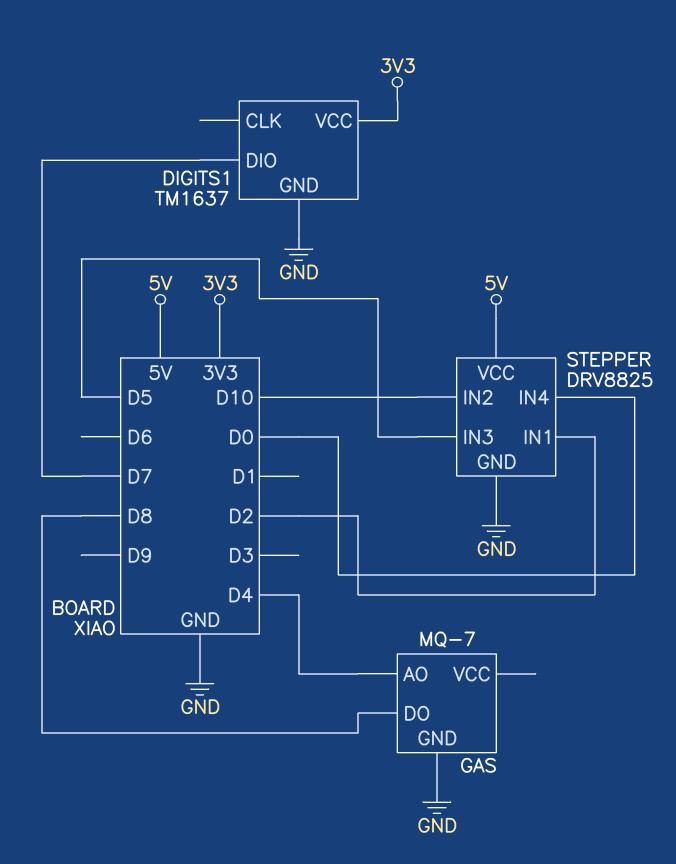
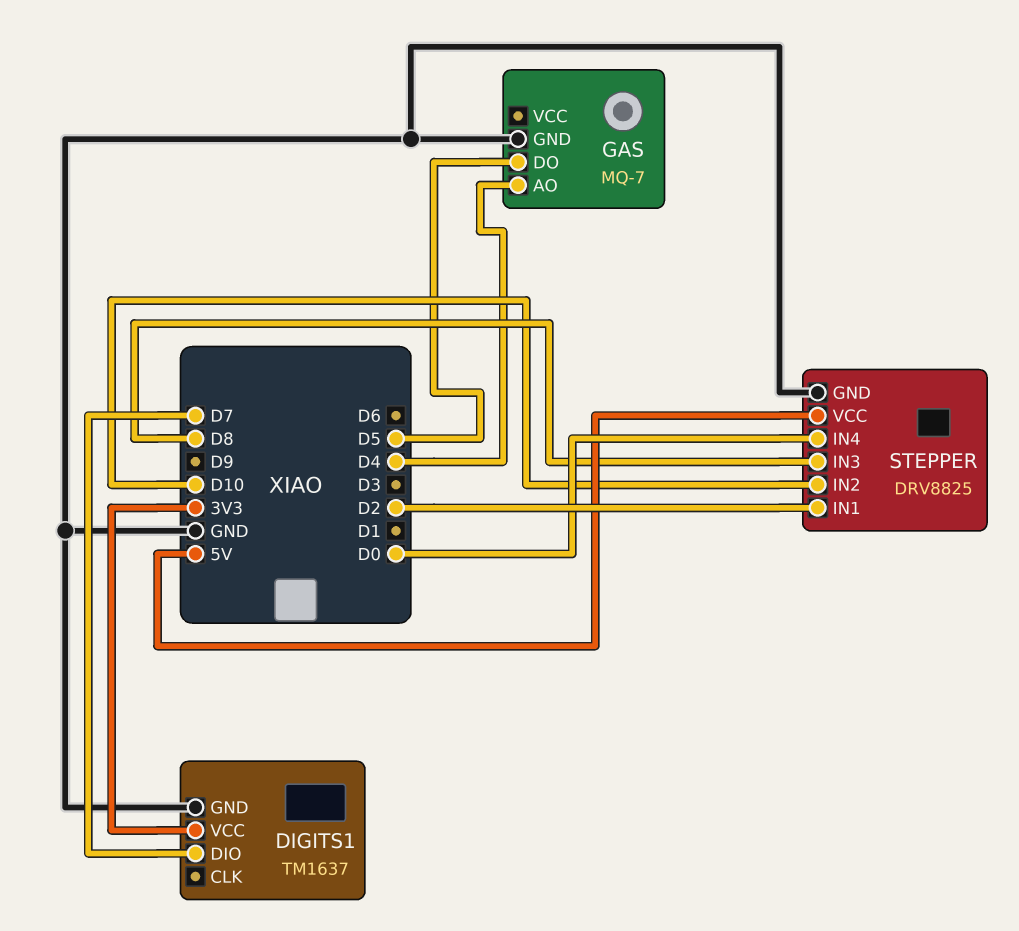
GAS pin DO: D8 -> D5
STEPPER pin IN3: D5 -> D8

